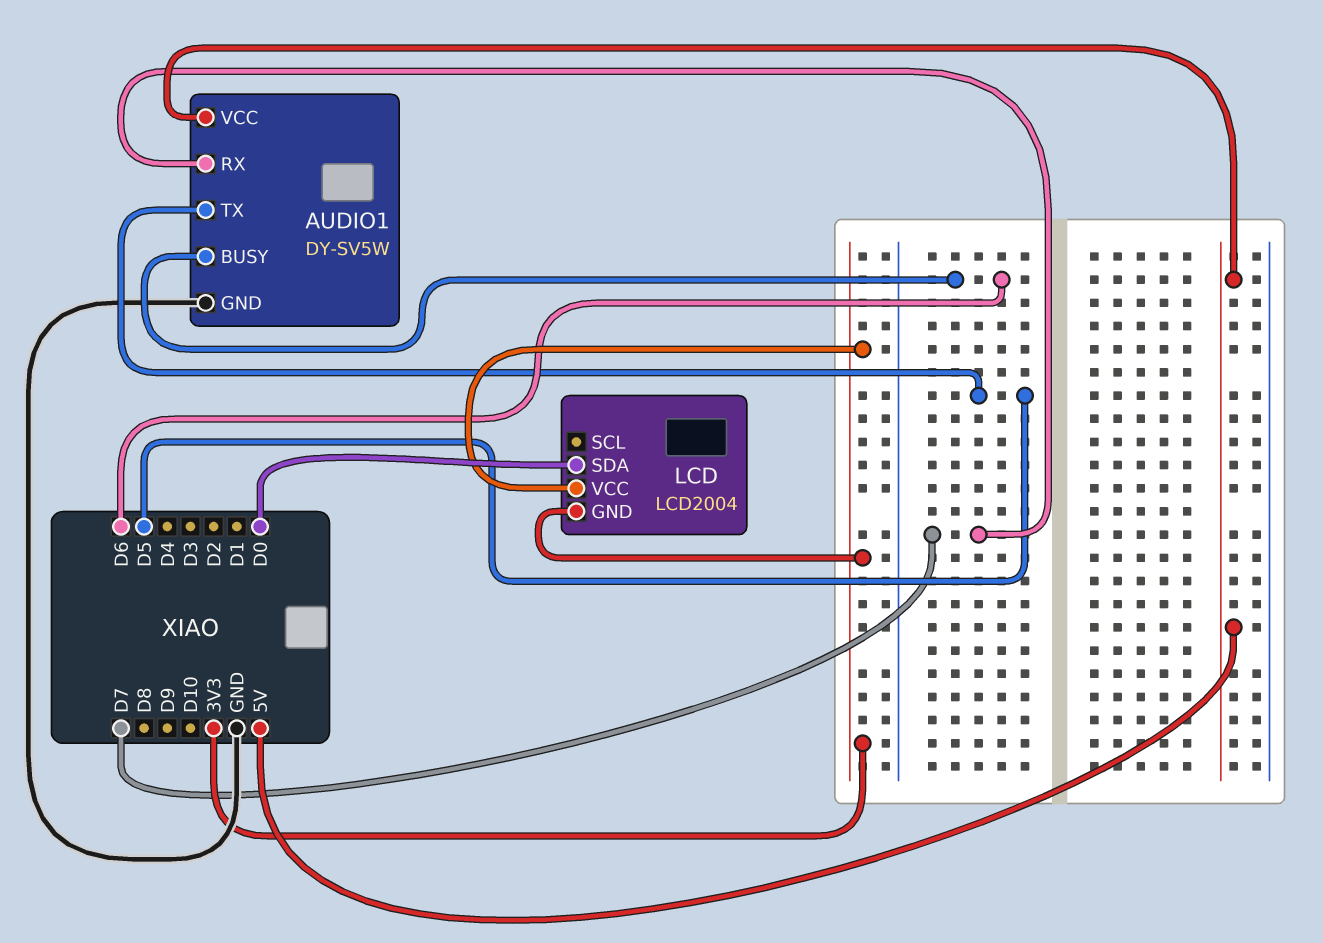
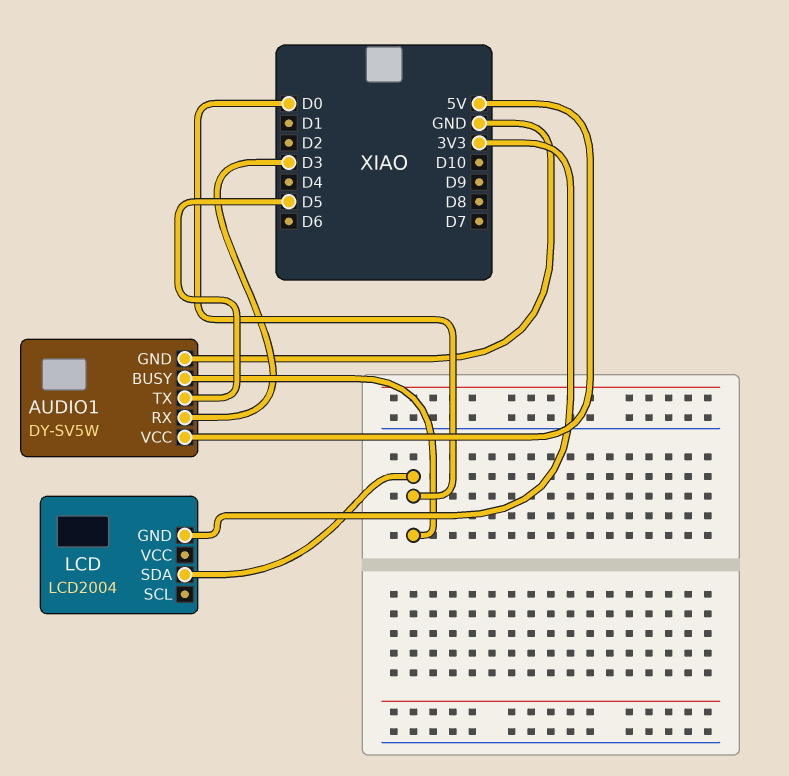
AUDIO1 pin BUSY: D6 -> D0
AUDIO1 pin RX: D7 -> D3
LCD pin VCC: 3V3 -> none

